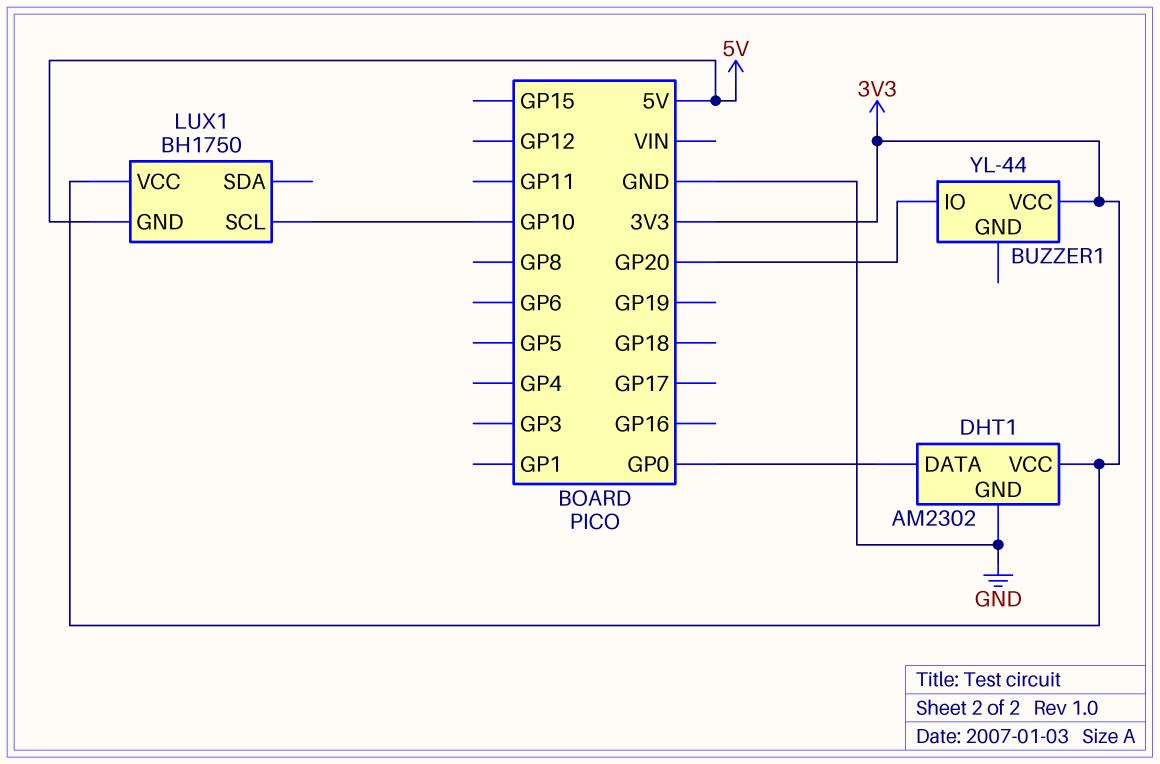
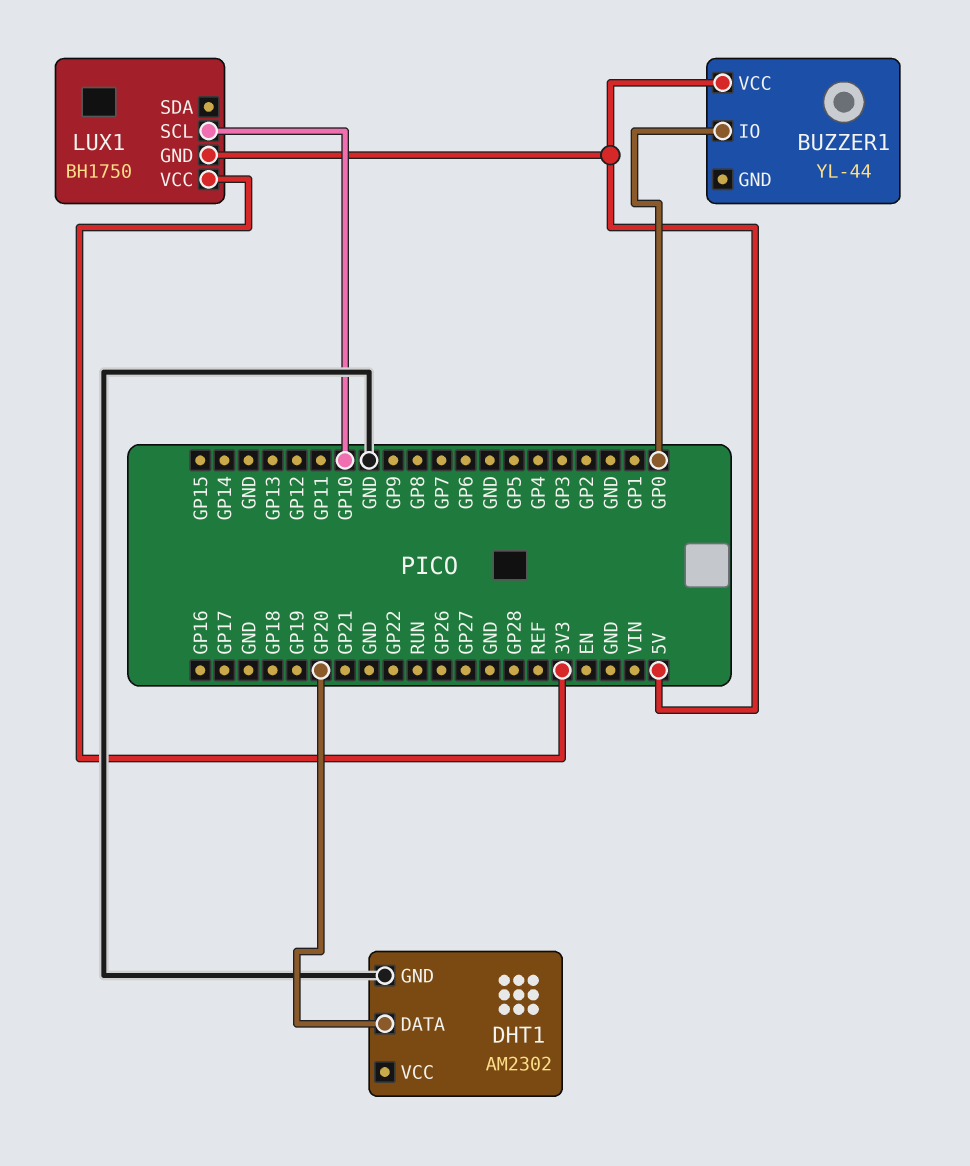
BUZZER1 pin IO: GP20 -> GP0
BUZZER1 pin VCC: 3V3 -> 5V
DHT1 pin DATA: GP0 -> GP20
DHT1 pin VCC: 3V3 -> none

